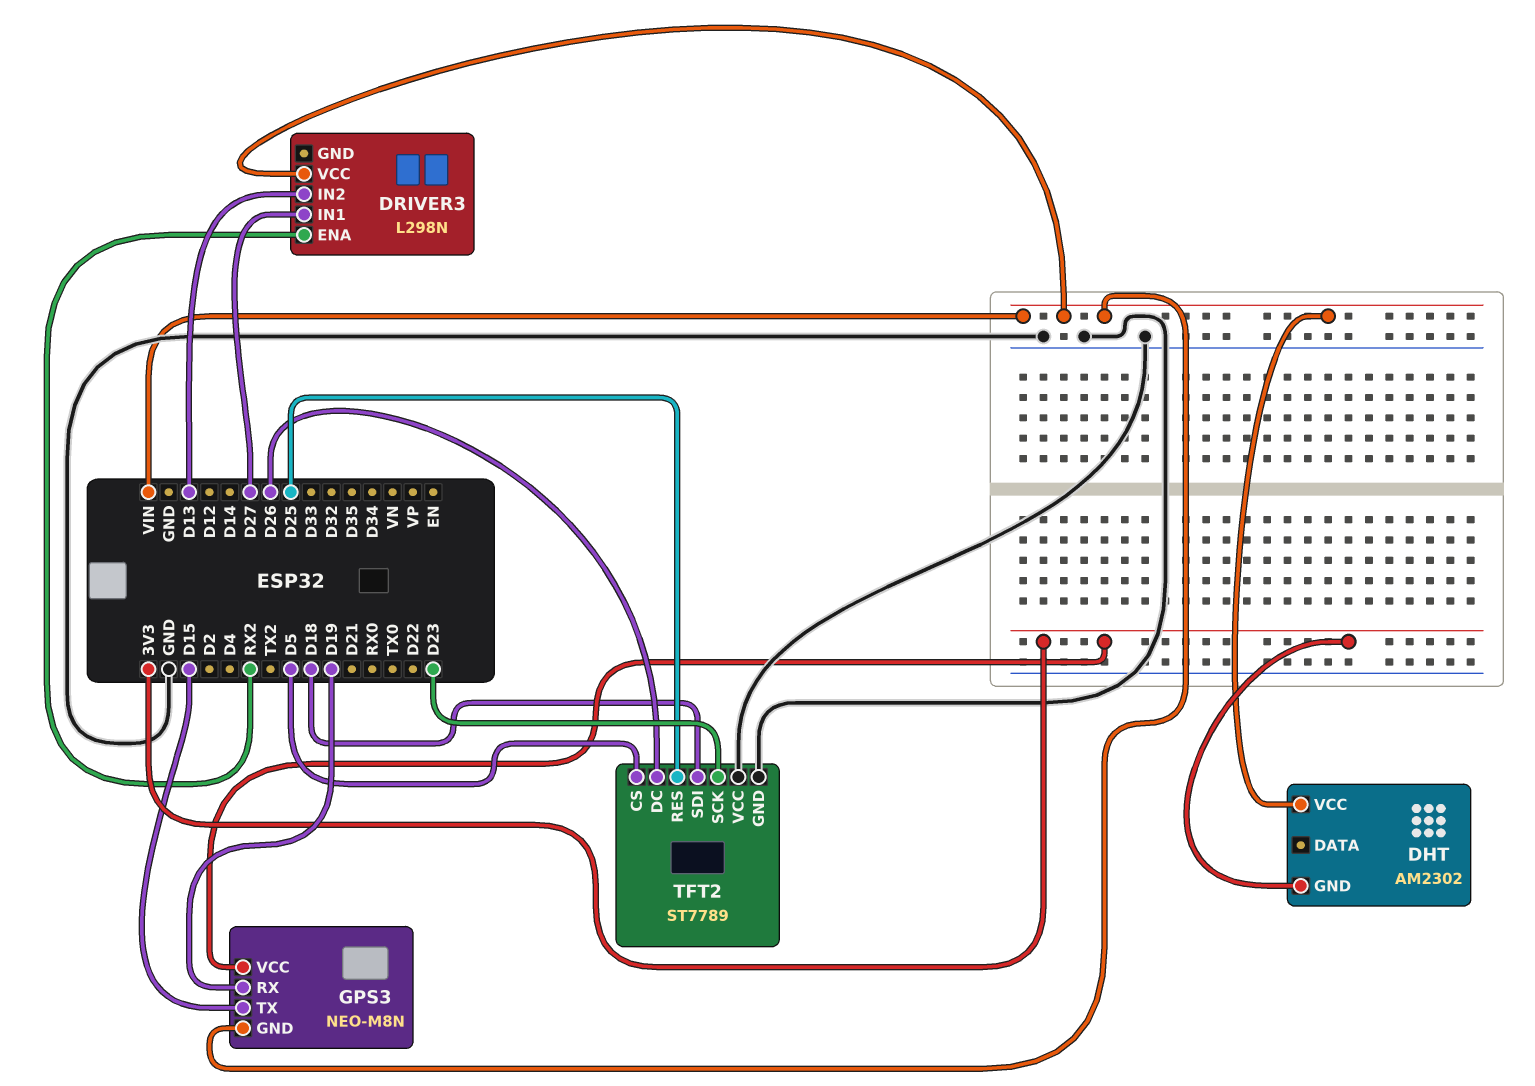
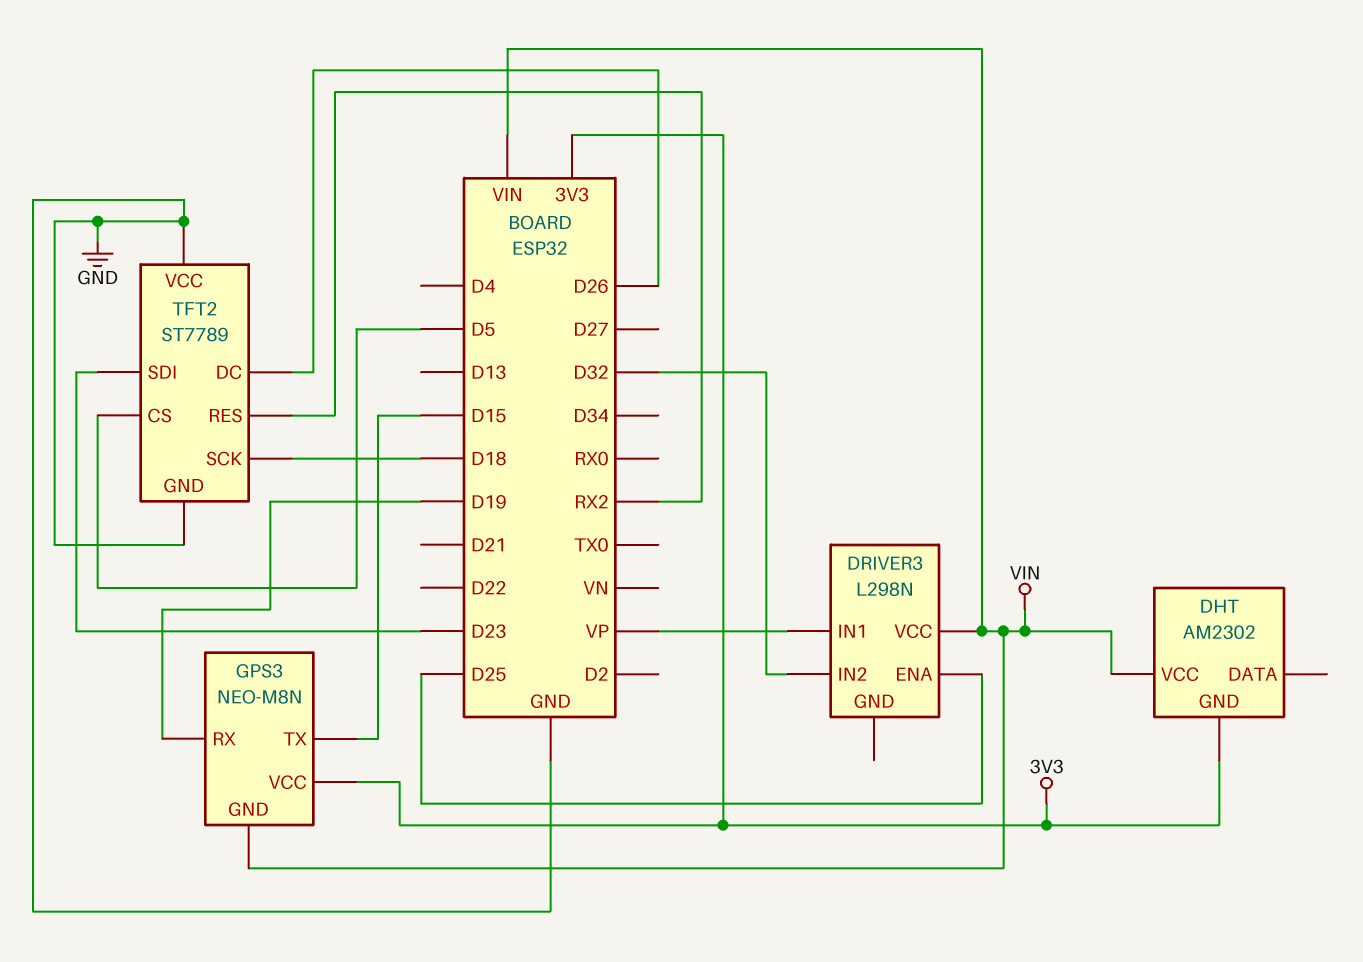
DRIVER3 pin ENA: RX2 -> D25
DRIVER3 pin IN1: D27 -> VP
DRIVER3 pin IN2: D13 -> D32
TFT2 pin RES: D25 -> RX2
TFT2 pin SCK: D23 -> D18
TFT2 pin SDI: D18 -> D23

